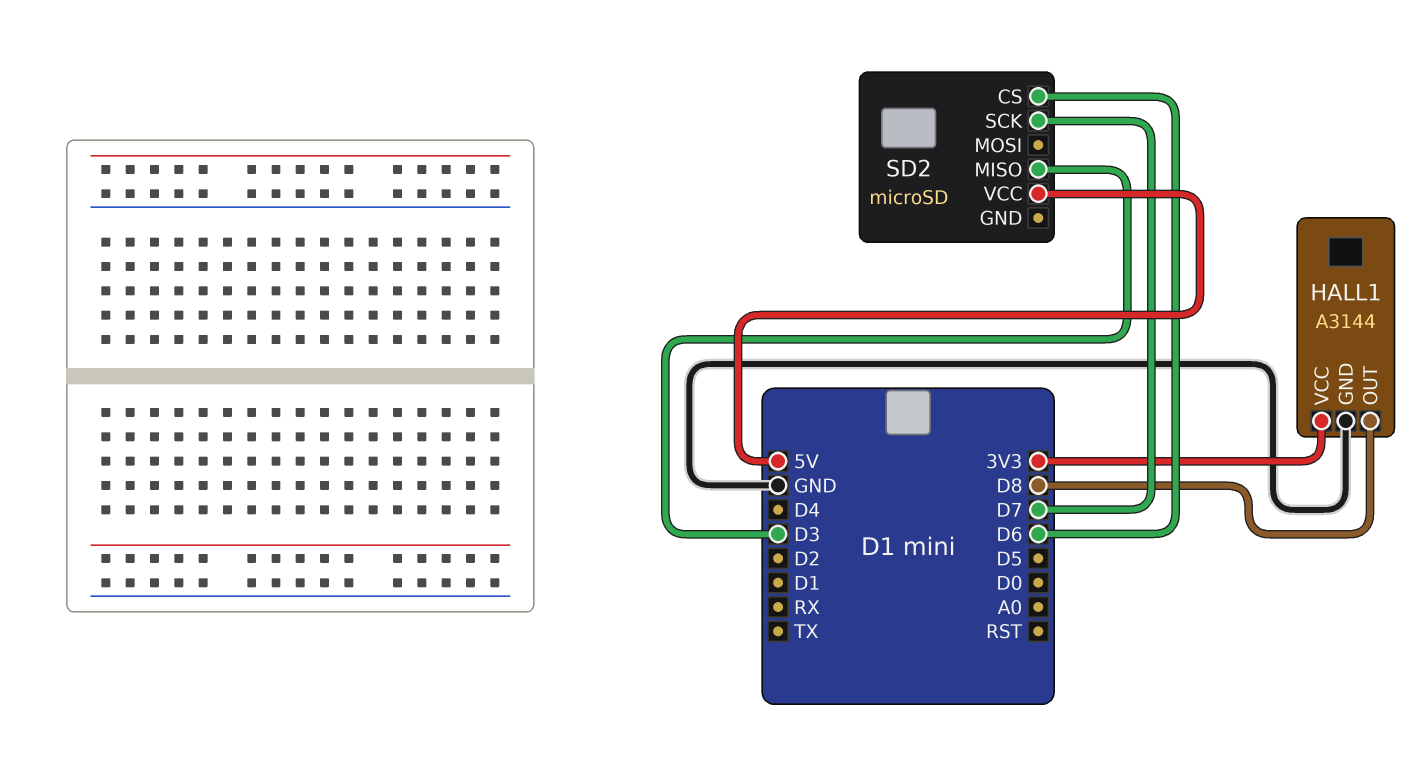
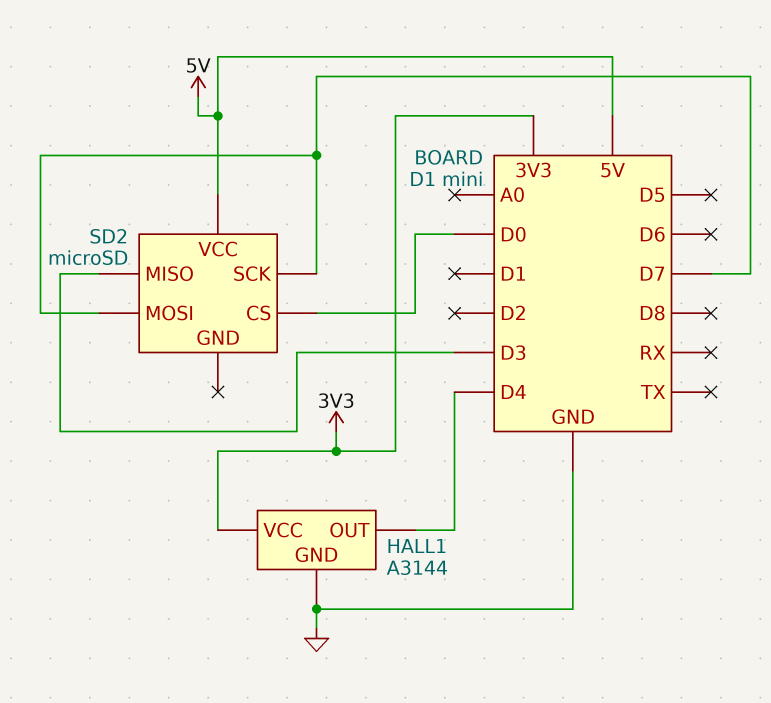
HALL1 pin OUT: D8 -> D4
SD2 pin CS: D6 -> D0
SD2 pin MOSI: none -> D7

